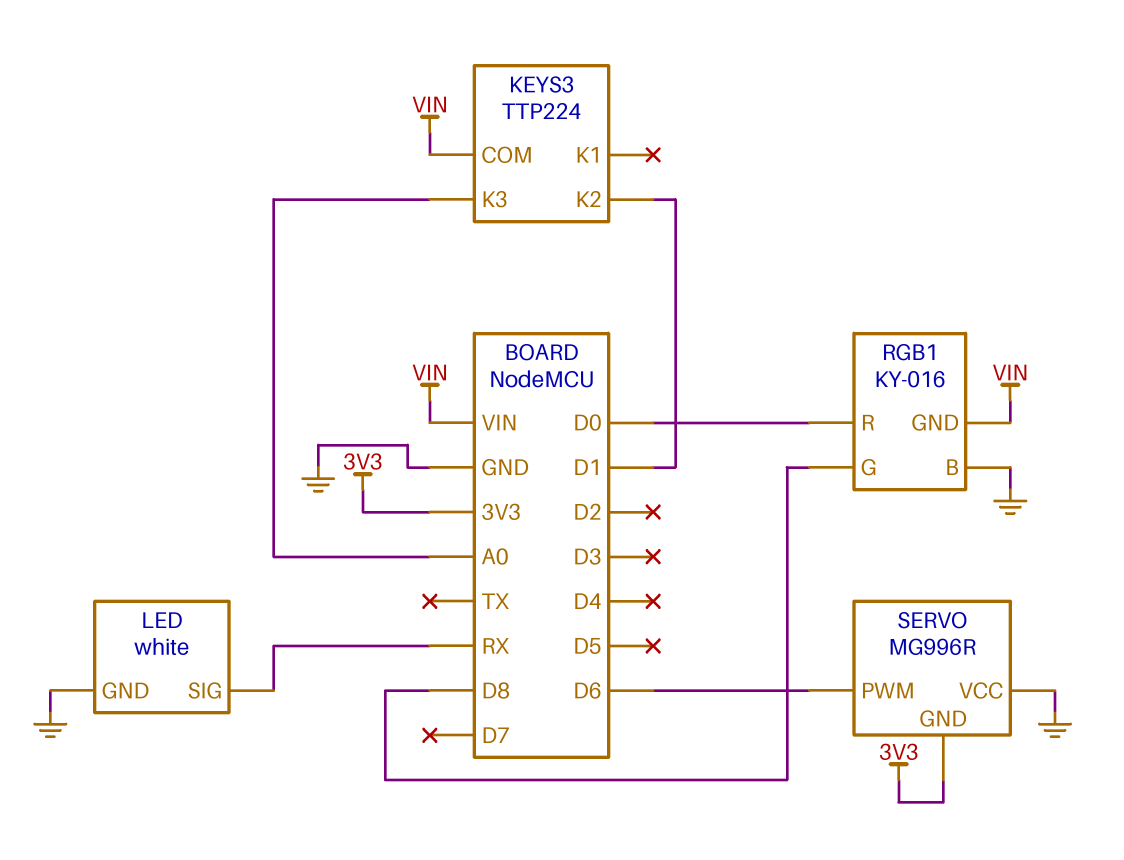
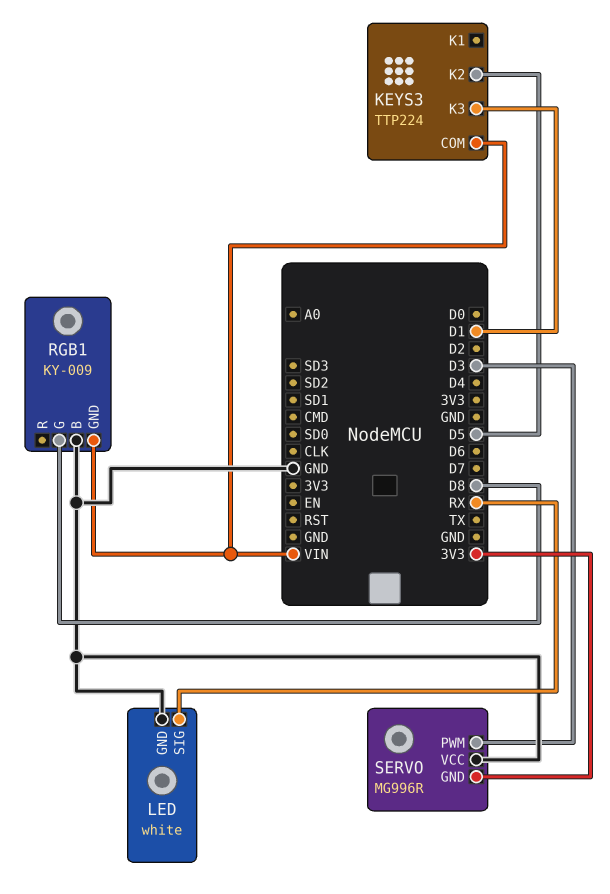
KEYS3 pin K2: D1 -> D5
KEYS3 pin K3: A0 -> D1
RGB1: KY-016 -> KY-009
RGB1 pin R: D0 -> none
SERVO pin PWM: D6 -> D3

